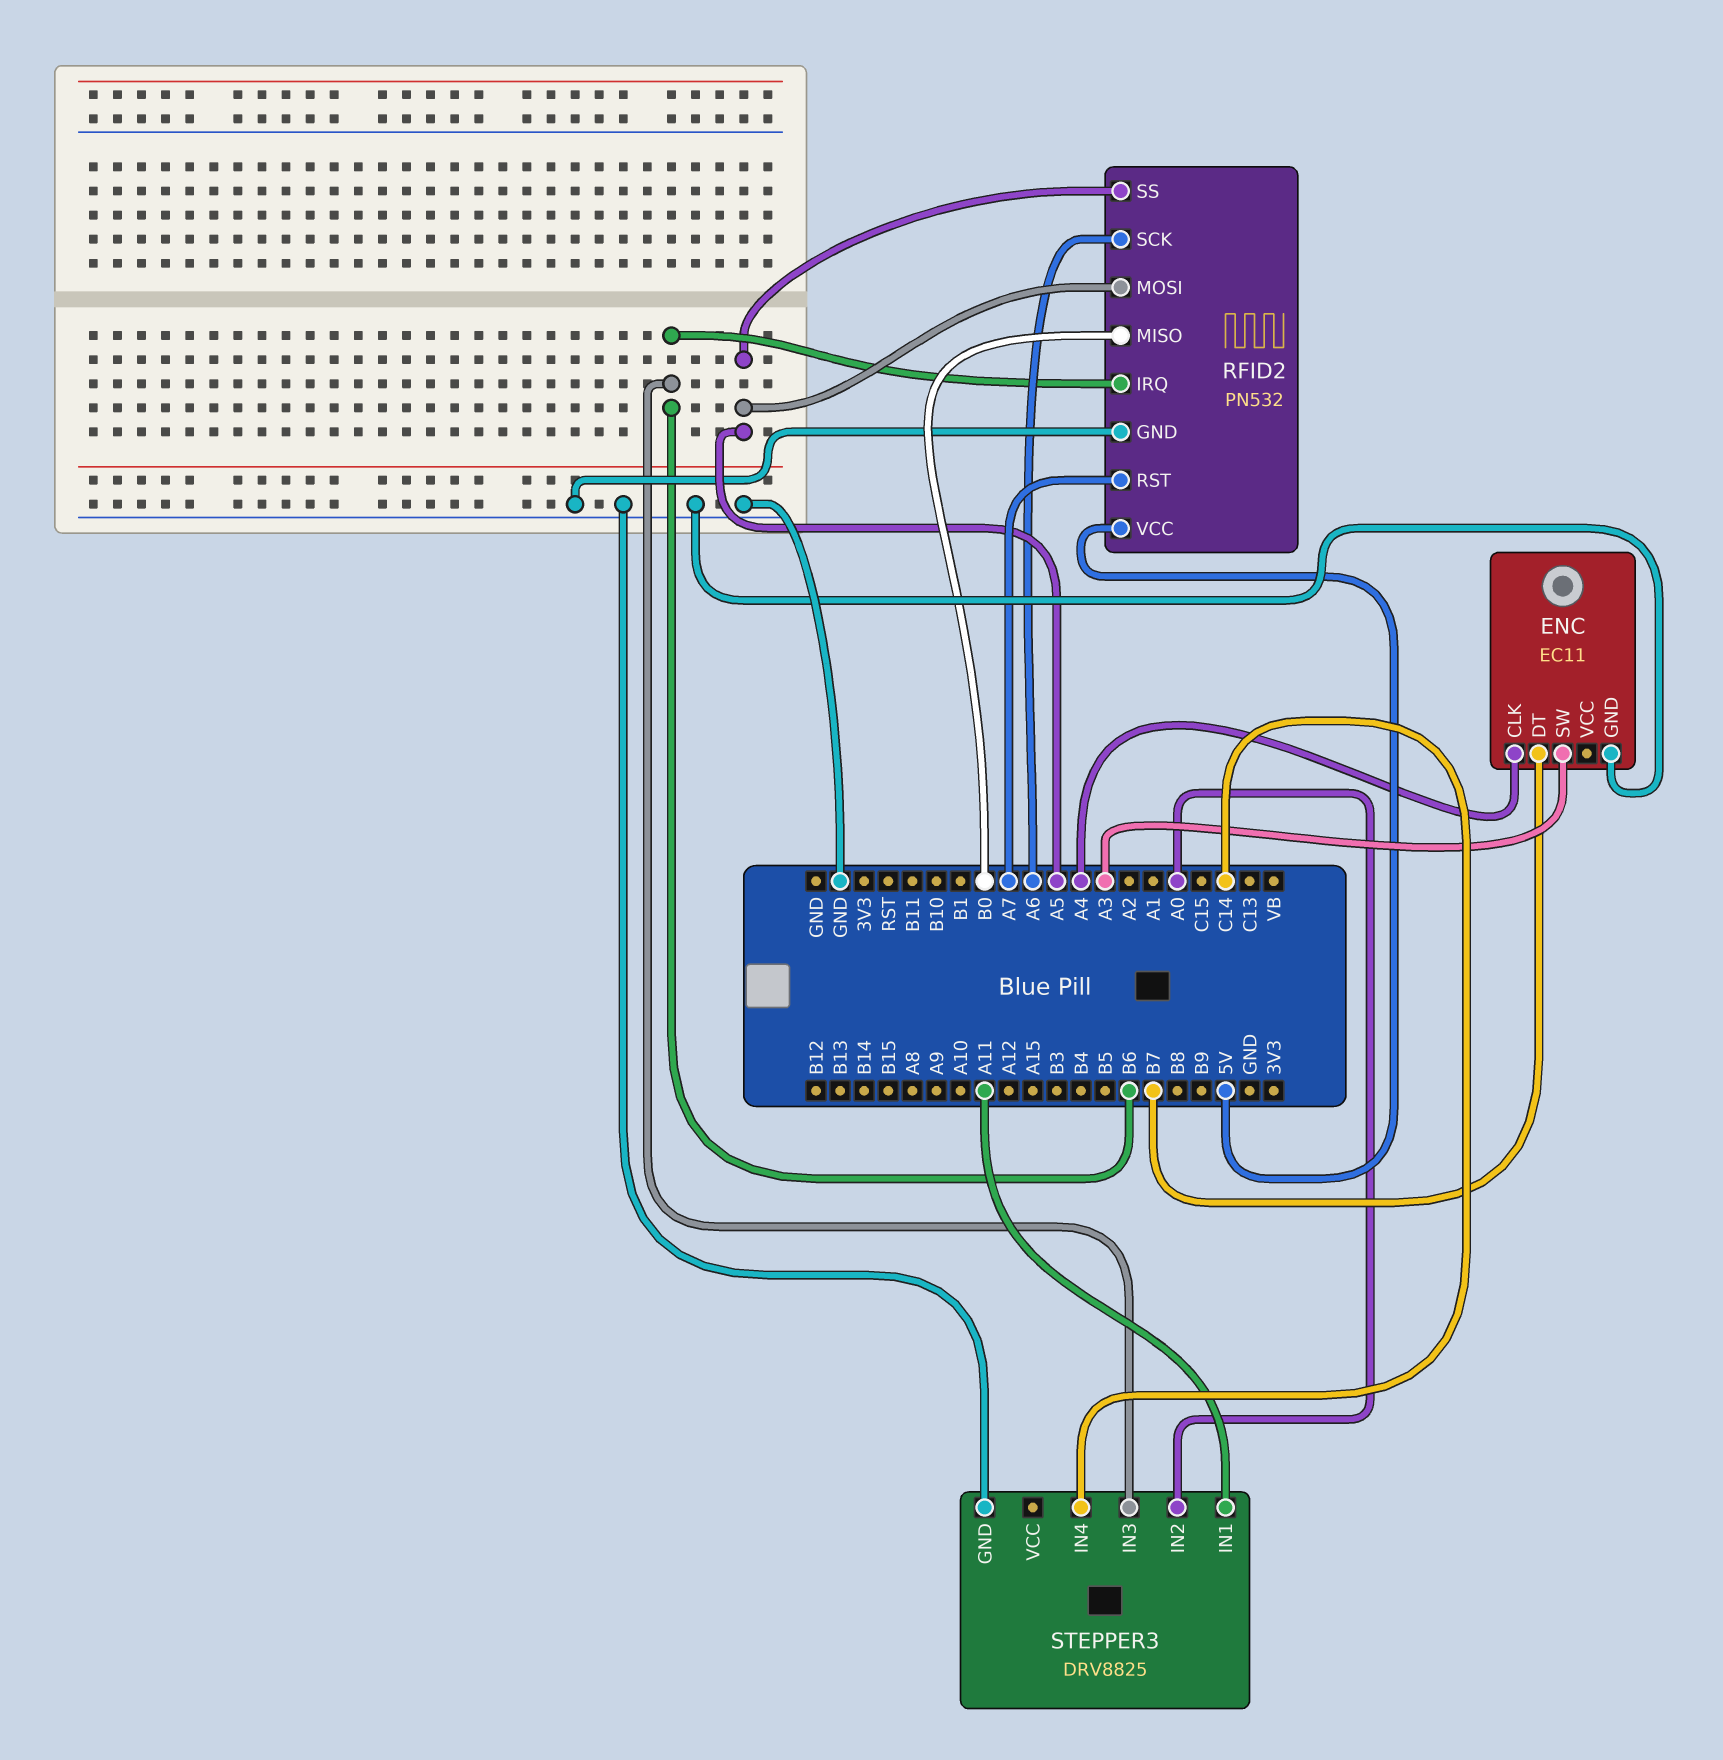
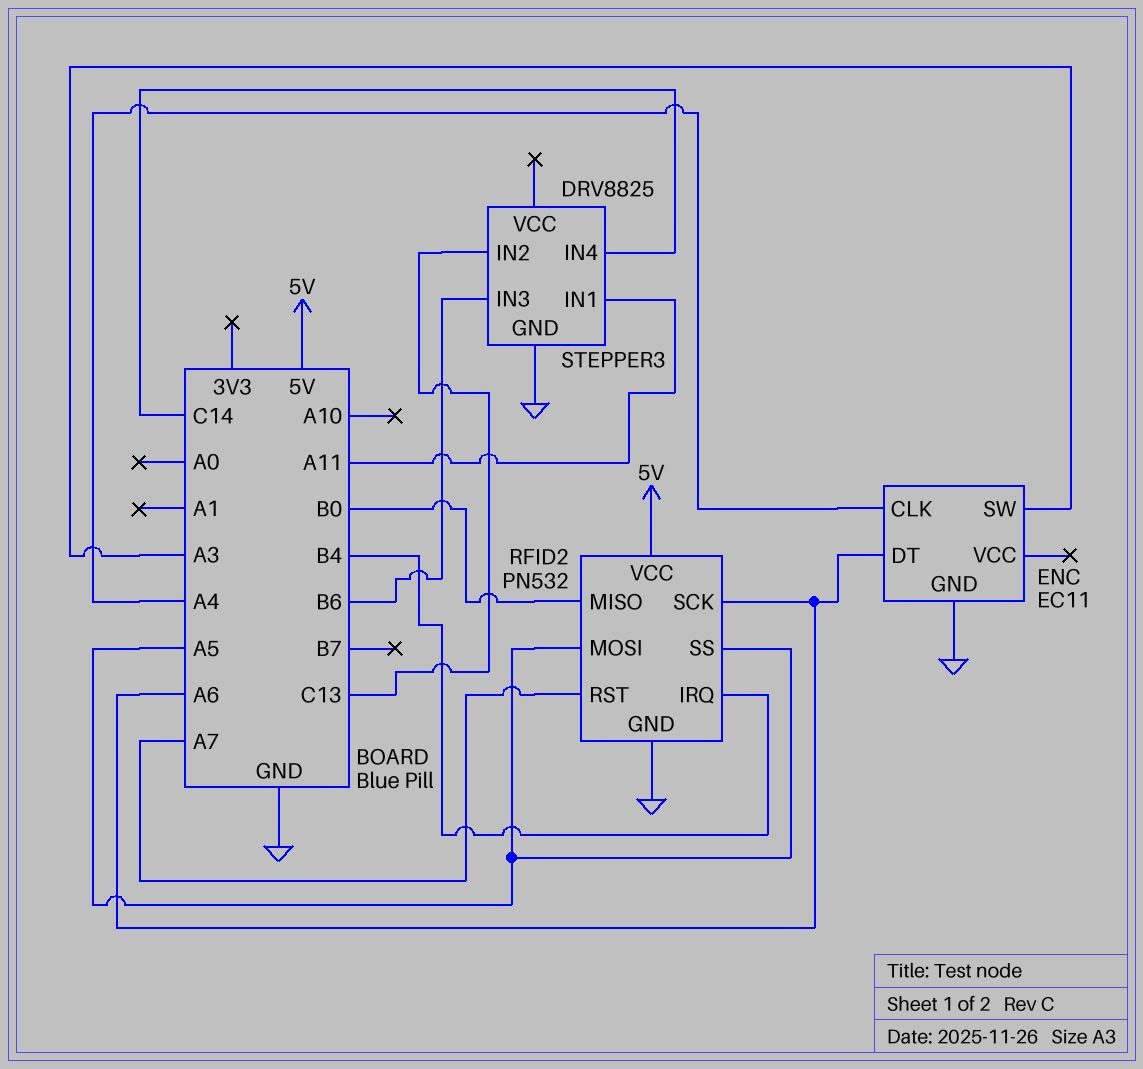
ENC pin DT: B7 -> A6
RFID2 pin IRQ: B6 -> B4
STEPPER3 pin IN2: A0 -> C13

